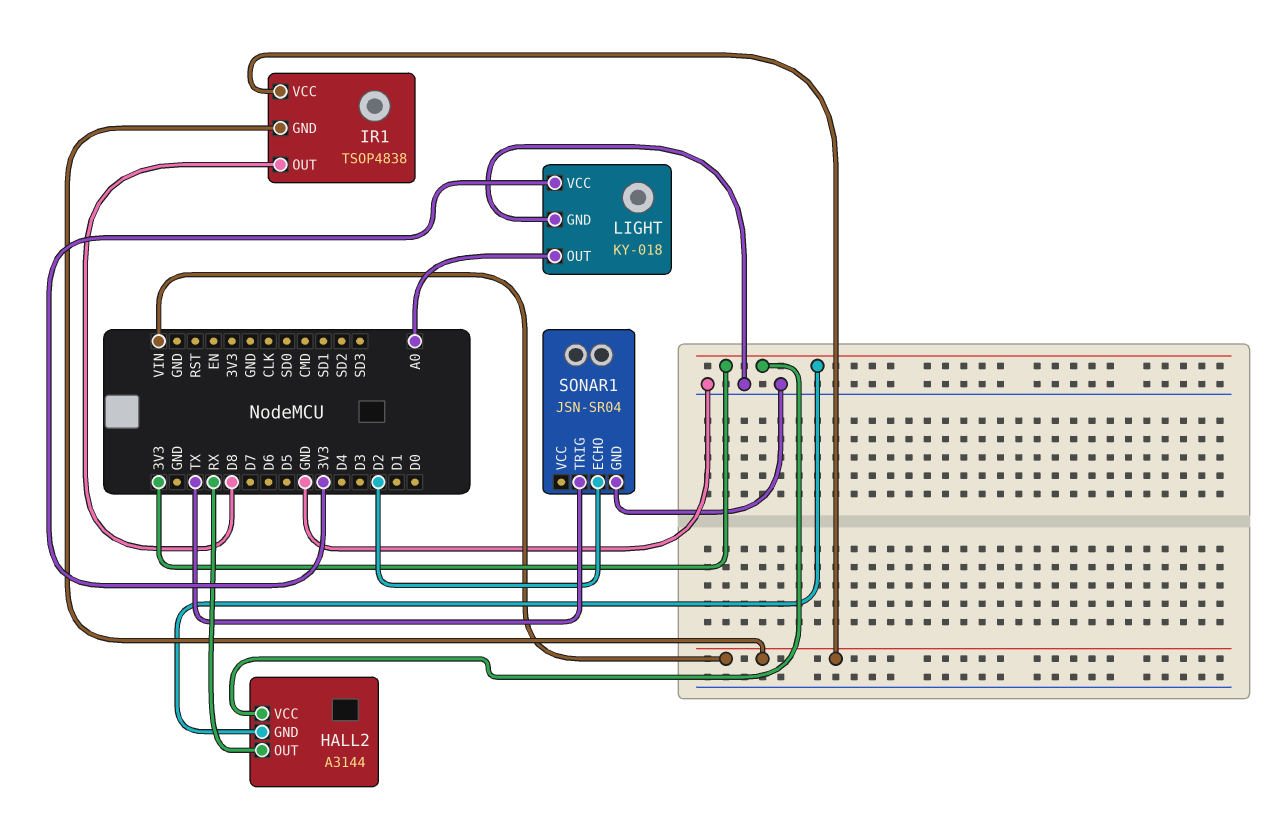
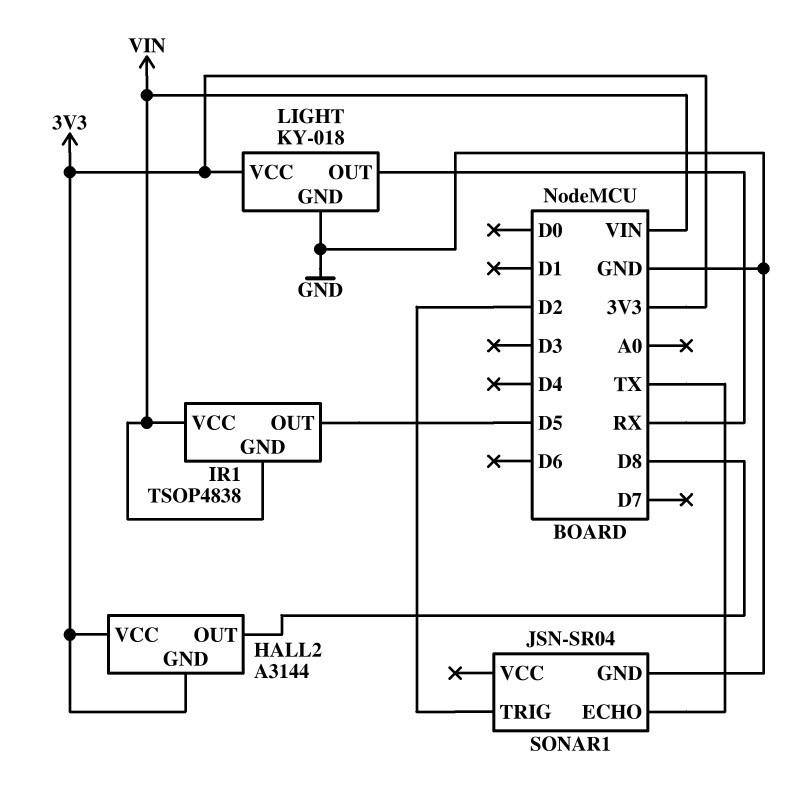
HALL2 pin OUT: RX -> D8
IR1 pin OUT: D8 -> D5
LIGHT pin OUT: A0 -> RX
SONAR1 pin ECHO: D2 -> TX
SONAR1 pin TRIG: TX -> D2

